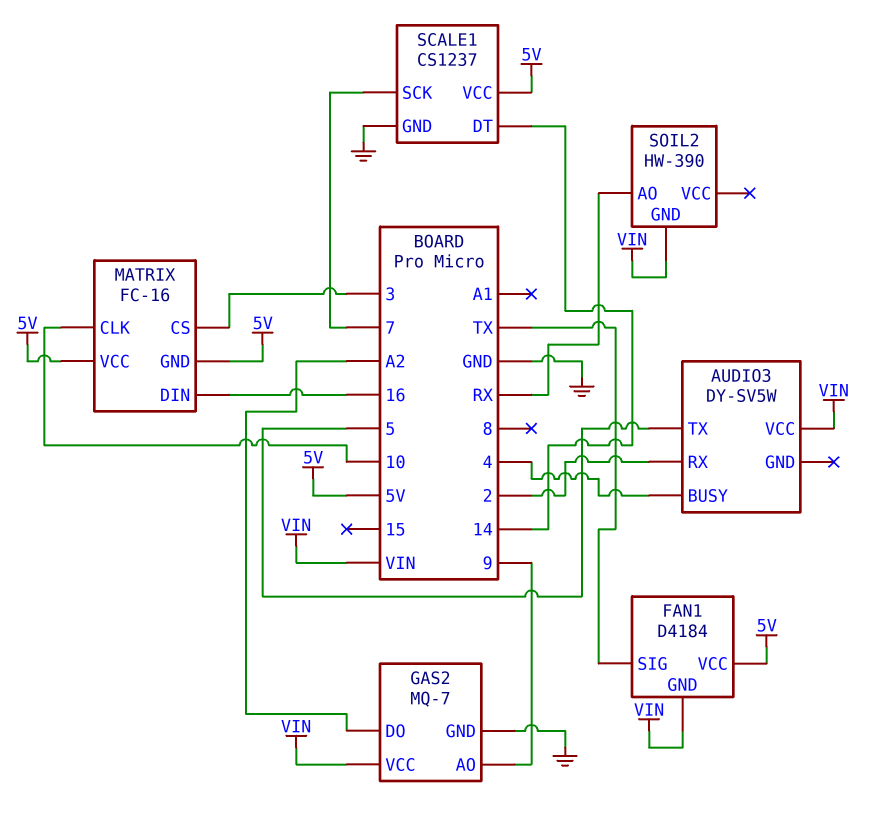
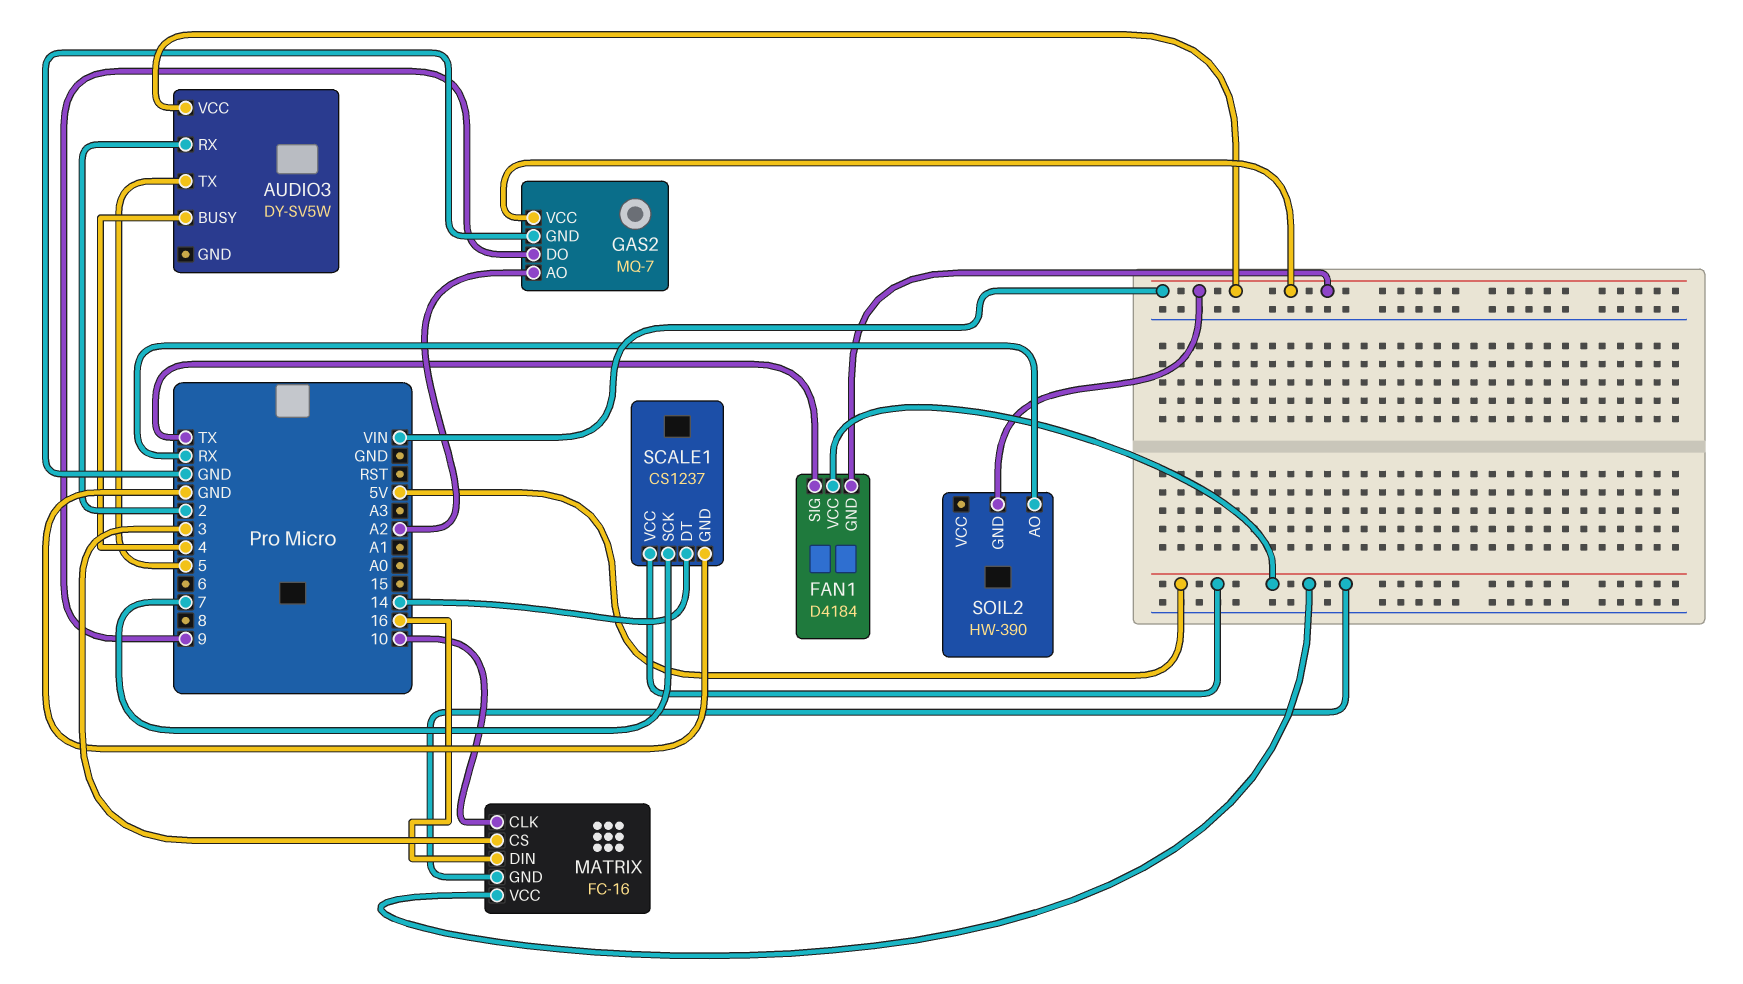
GAS2 pin AO: 9 -> A2
GAS2 pin DO: A2 -> 9

